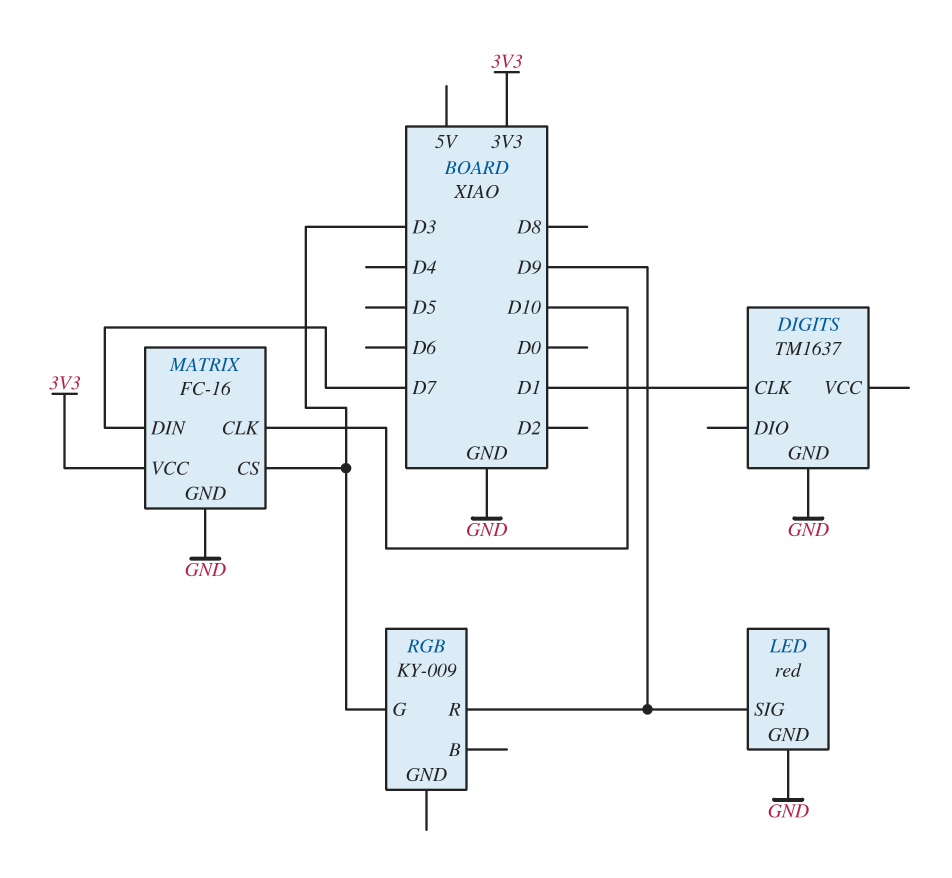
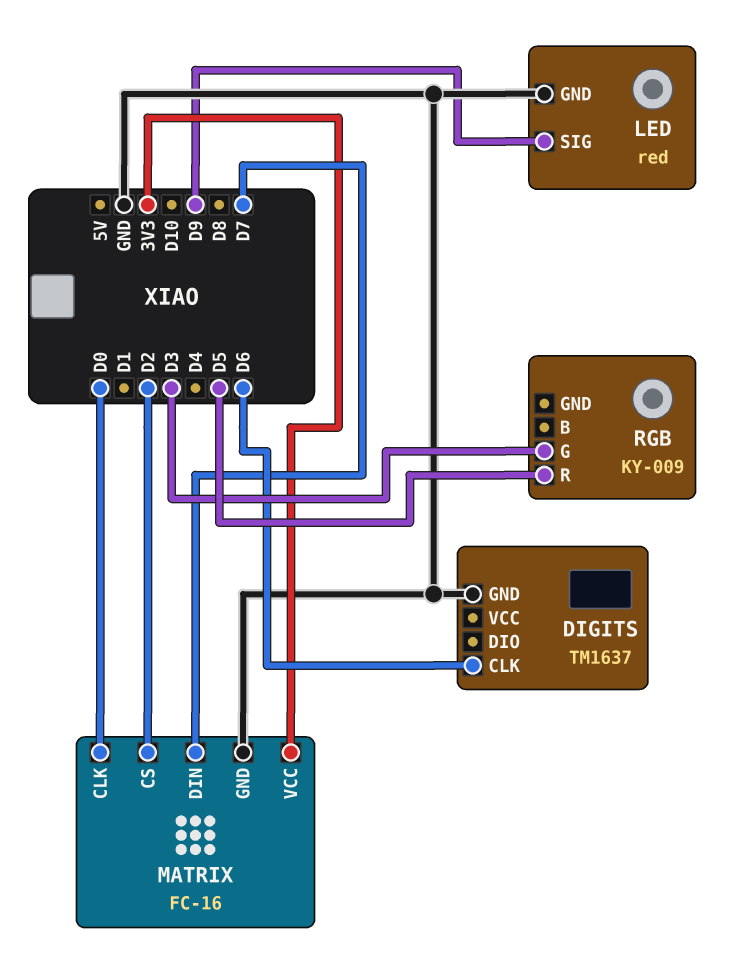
DIGITS pin CLK: D1 -> D6
MATRIX pin CLK: D10 -> D0
MATRIX pin CS: D3 -> D2
RGB pin R: D9 -> D5

